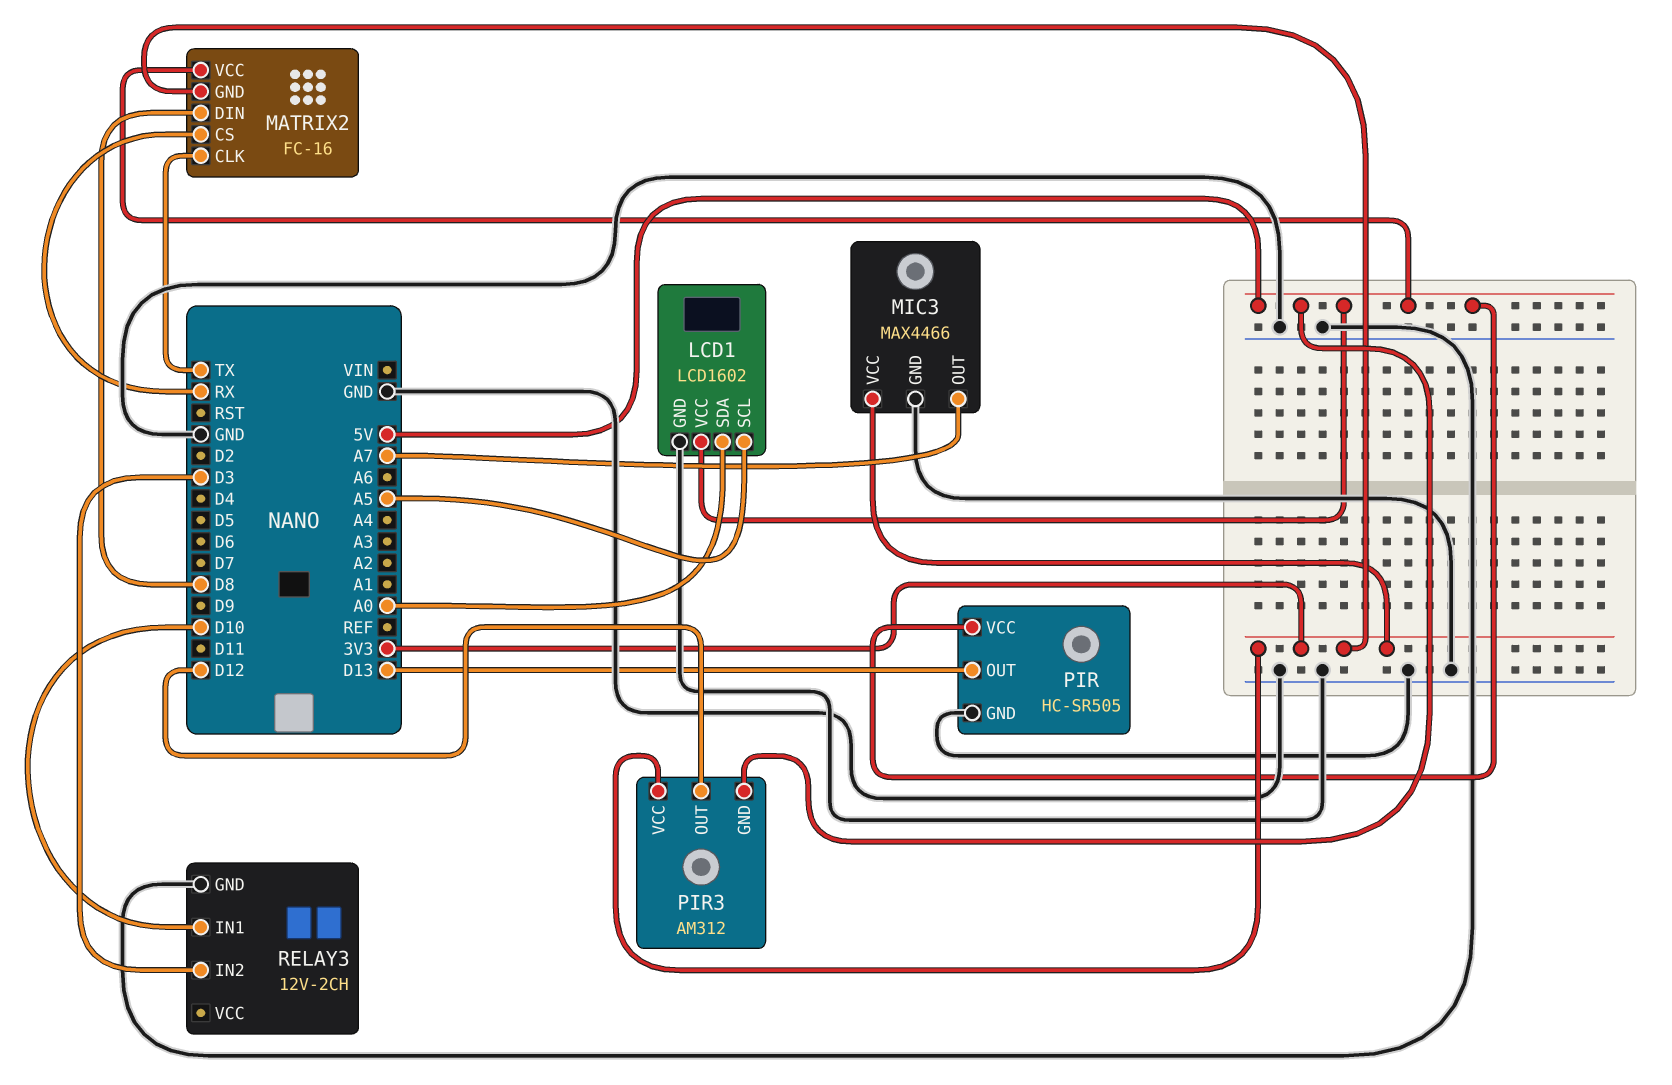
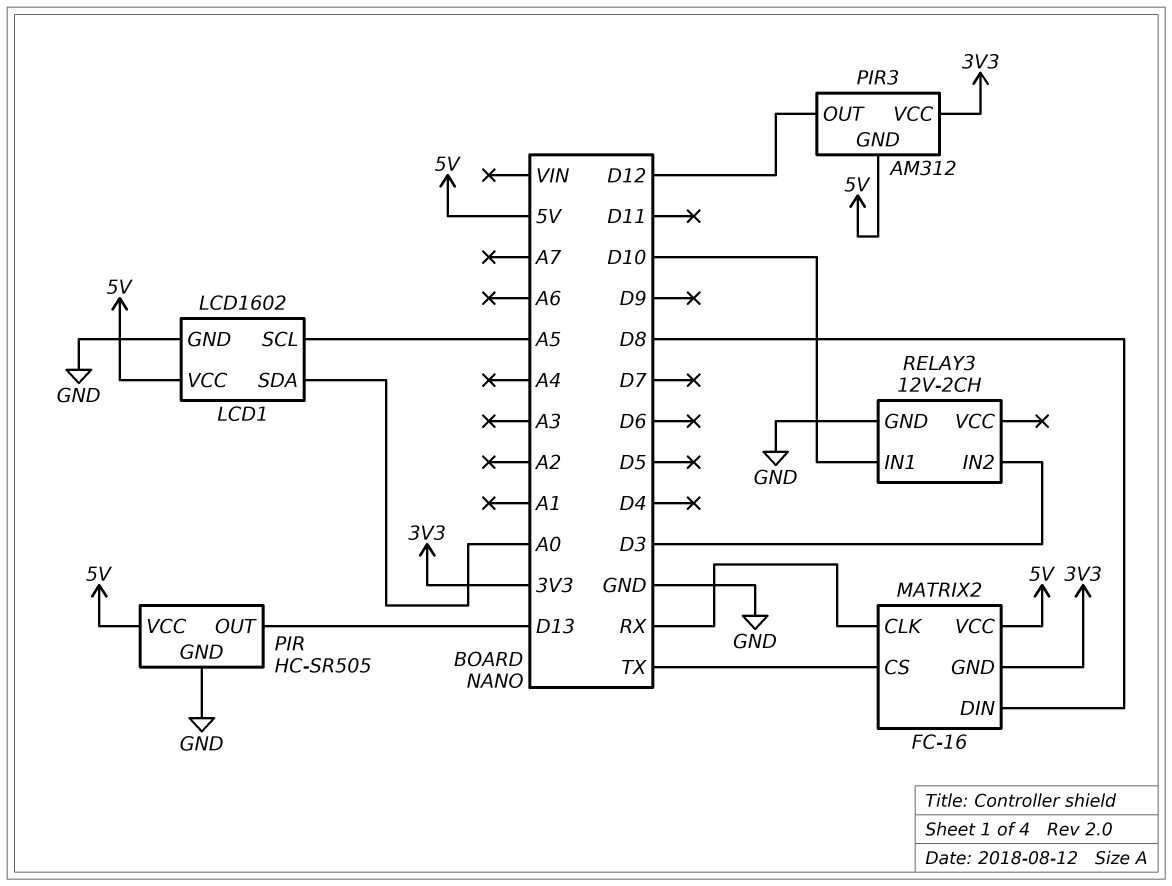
MATRIX2 pin CLK: TX -> RX
MATRIX2 pin CS: RX -> TX
MIC3: MAX4466 -> none
MIC3 pin GND: GND -> none
MIC3 pin OUT: A7 -> none
MIC3 pin VCC: 3V3 -> none

